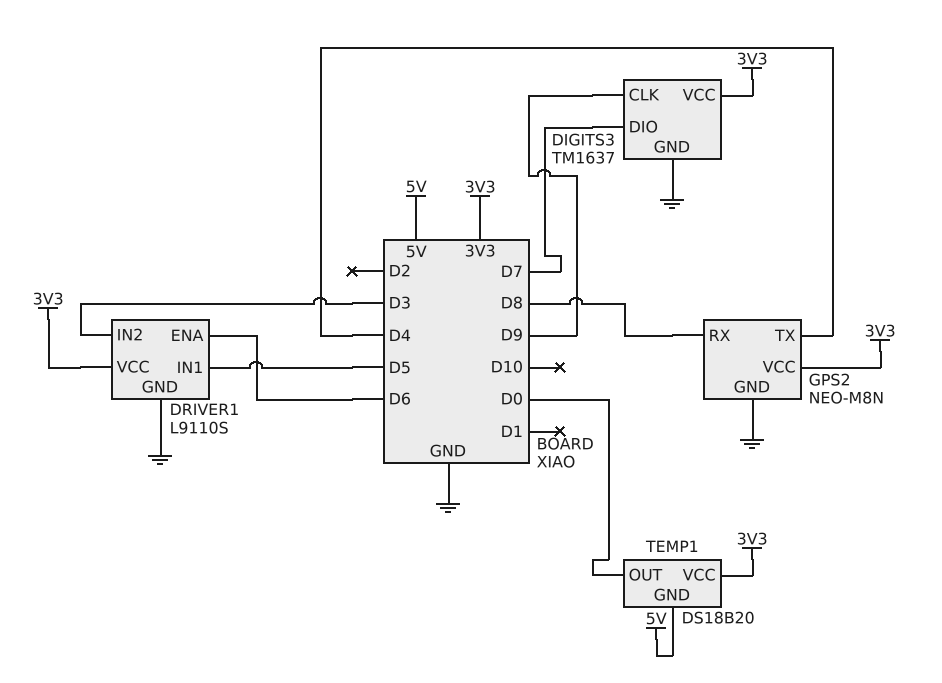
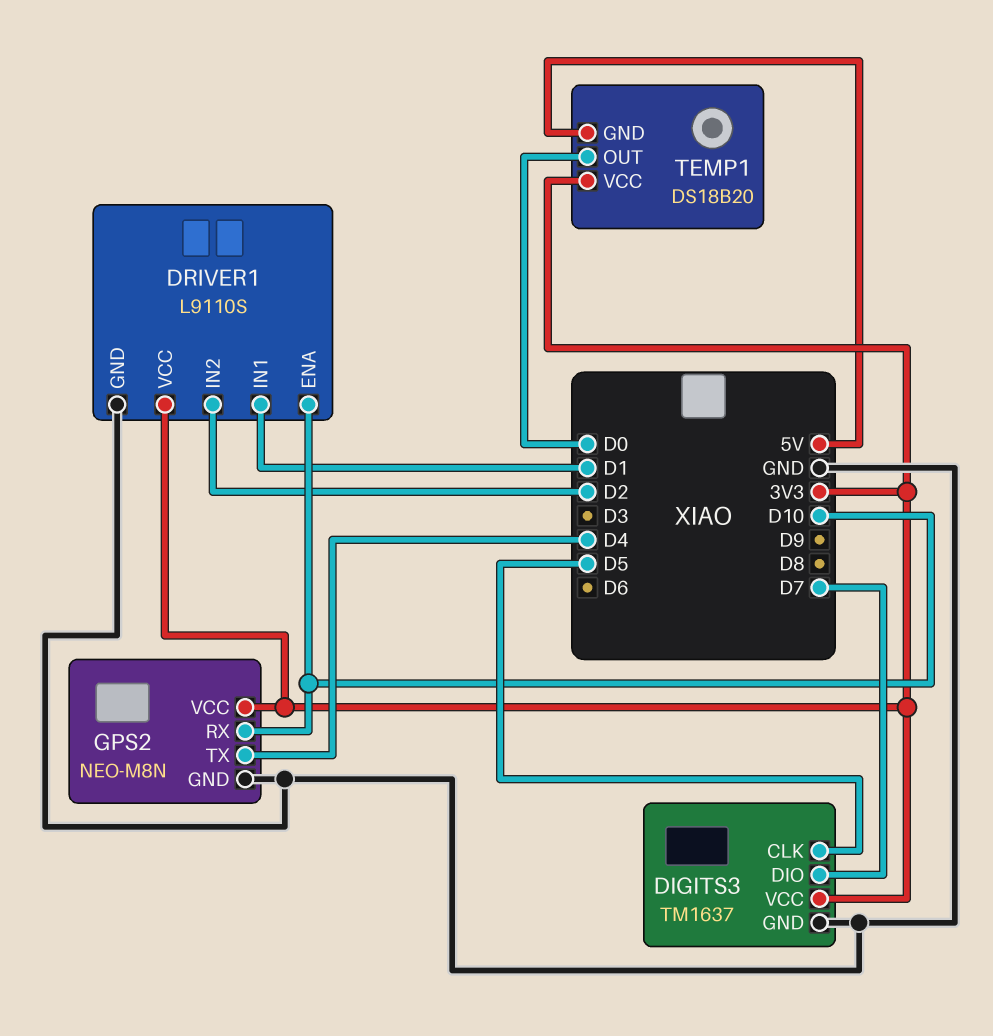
DIGITS3 pin CLK: D9 -> D5
DRIVER1 pin ENA: D6 -> D10
DRIVER1 pin IN1: D5 -> D1
DRIVER1 pin IN2: D3 -> D2
GPS2 pin RX: D8 -> D10

